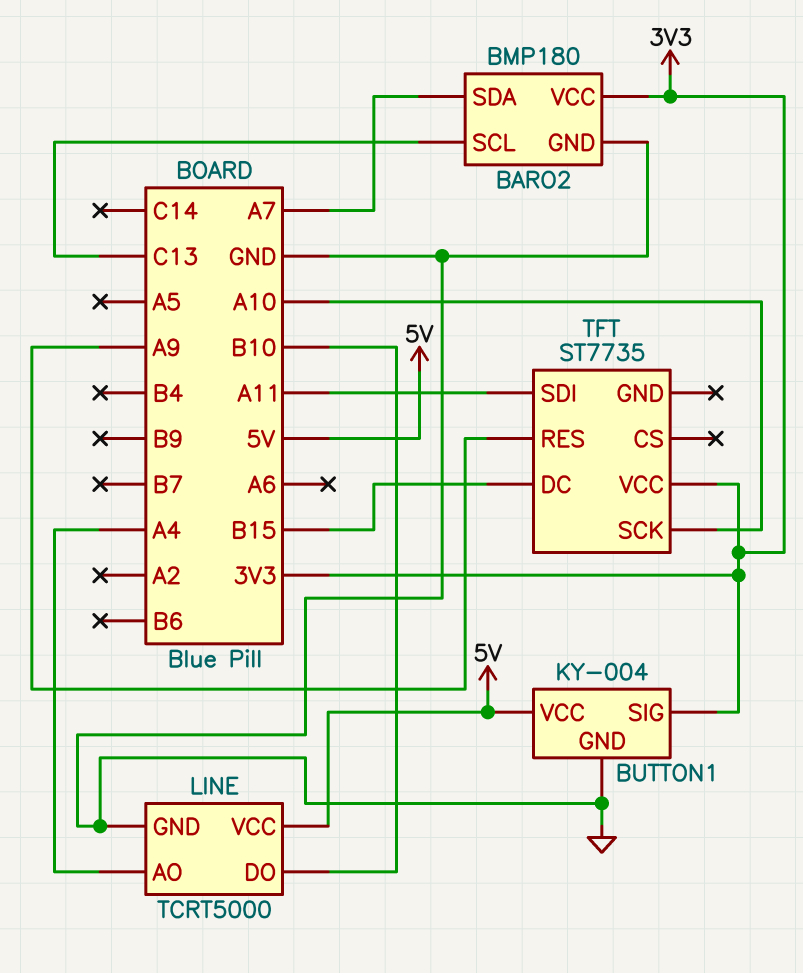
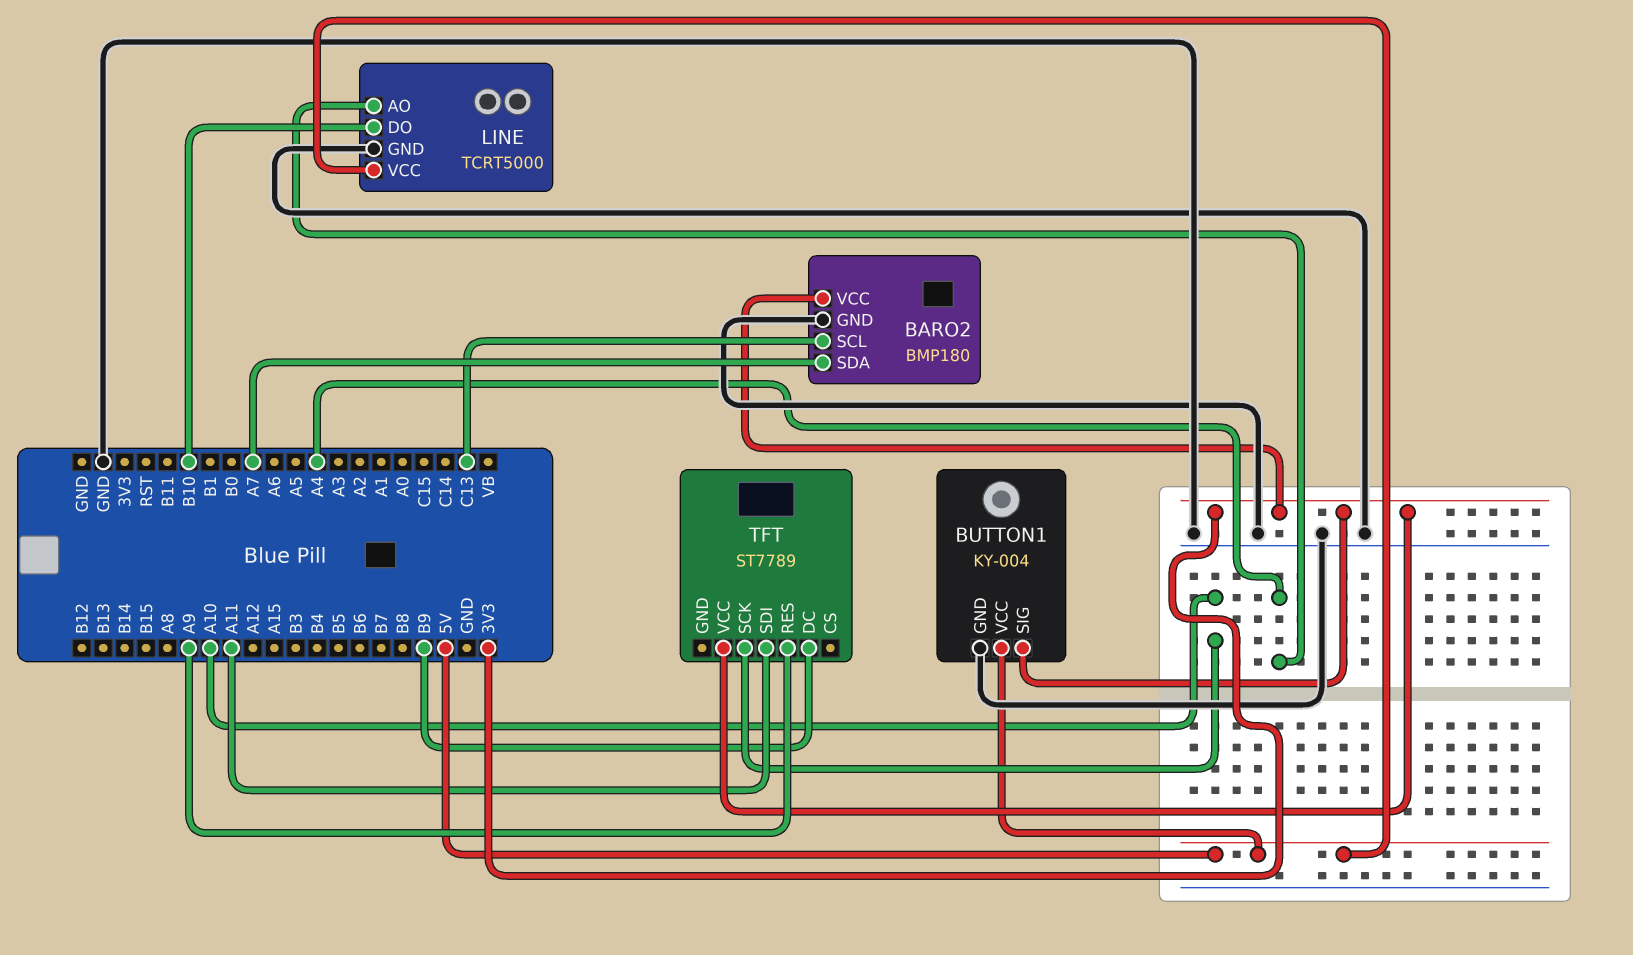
TFT: ST7735 -> ST7789
TFT pin DC: B15 -> B9

